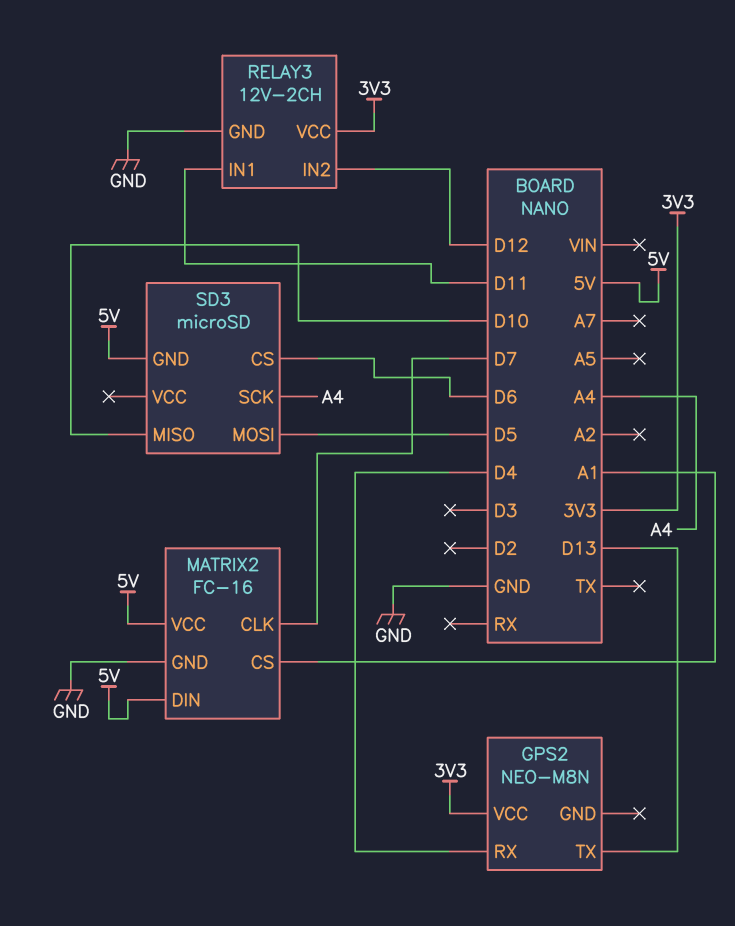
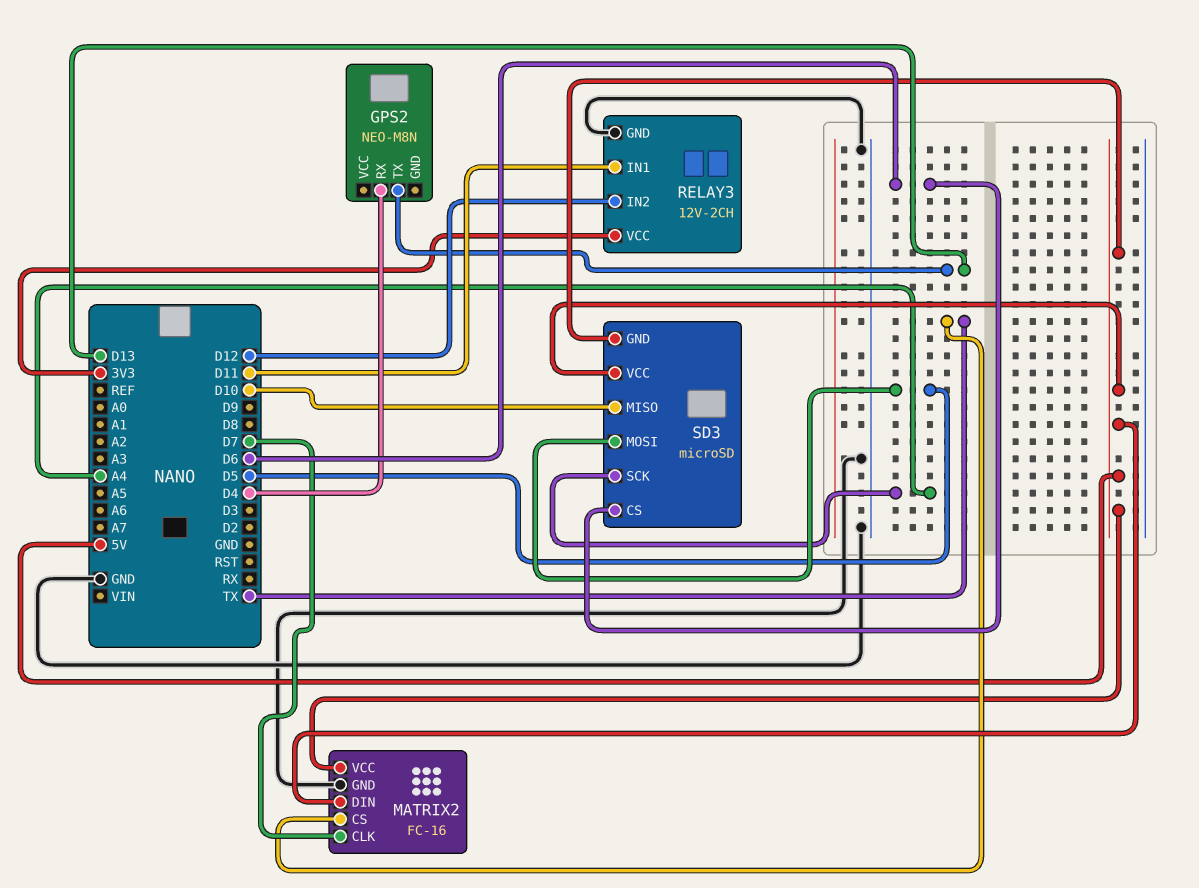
GPS2 pin VCC: 3V3 -> none
MATRIX2 pin CS: A1 -> TX
SD3 pin VCC: none -> 5V

